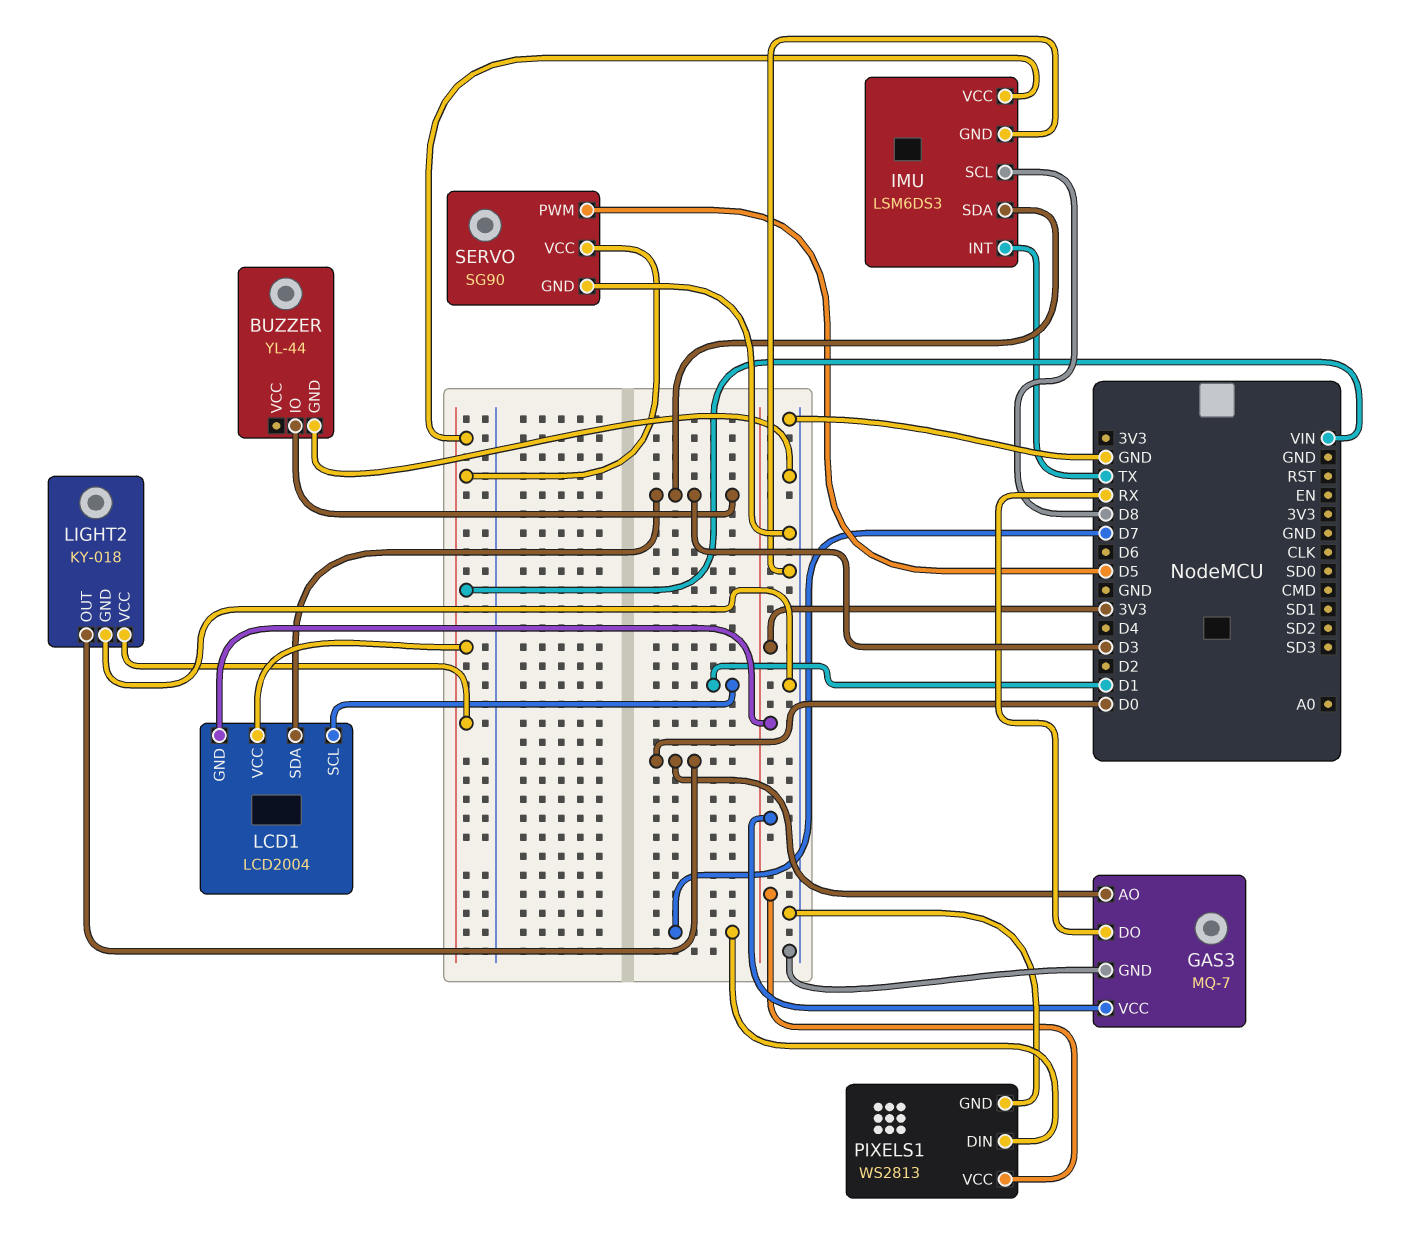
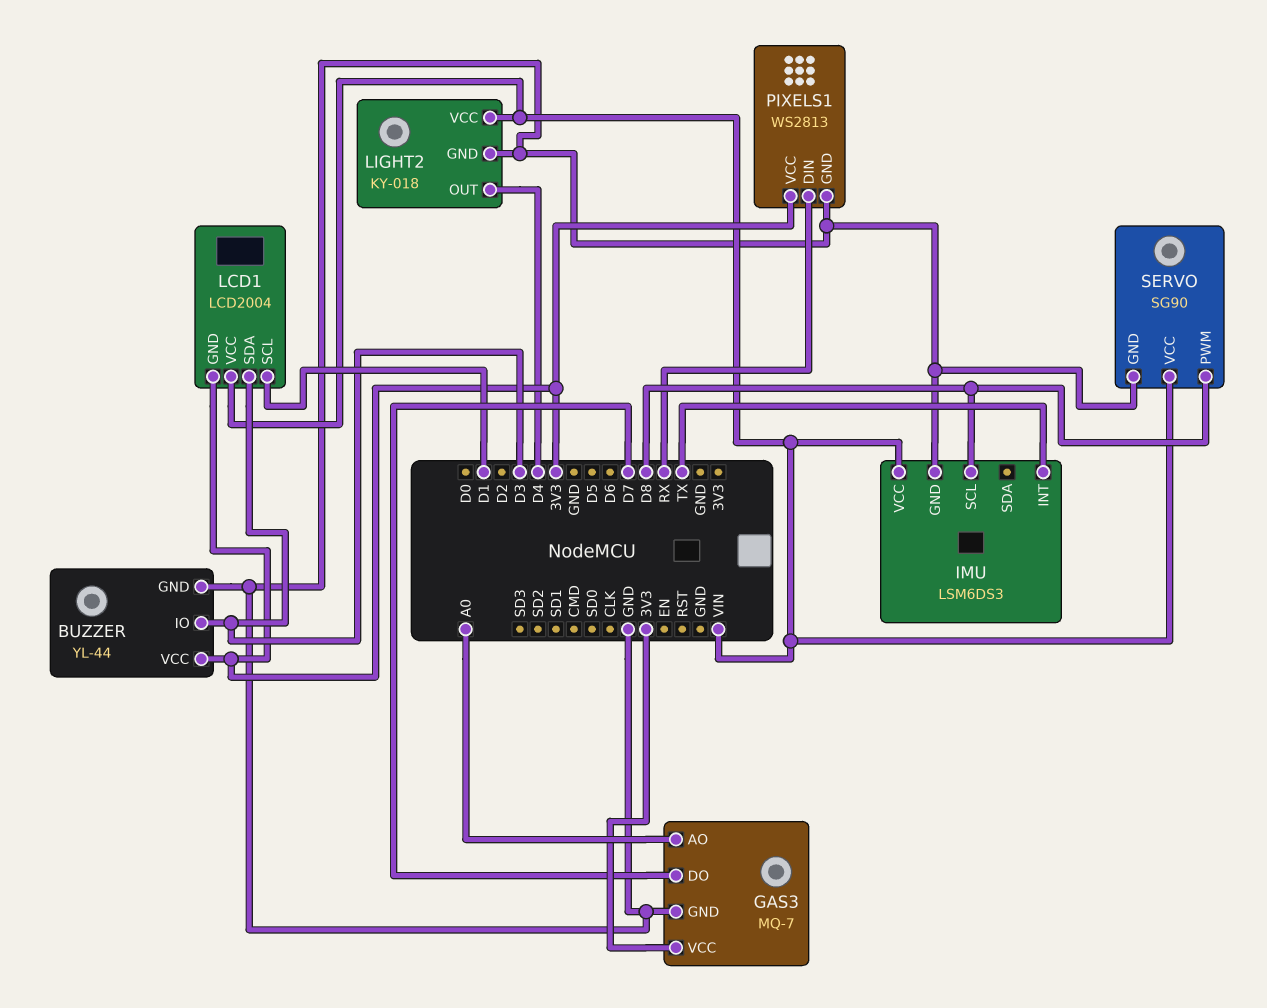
BUZZER pin VCC: none -> 3V3
GAS3 pin AO: D0 -> A0
GAS3 pin DO: RX -> D7
IMU pin SDA: D3 -> none
LIGHT2 pin OUT: D0 -> D4
PIXELS1 pin DIN: D7 -> RX
SERVO pin PWM: D5 -> D8

